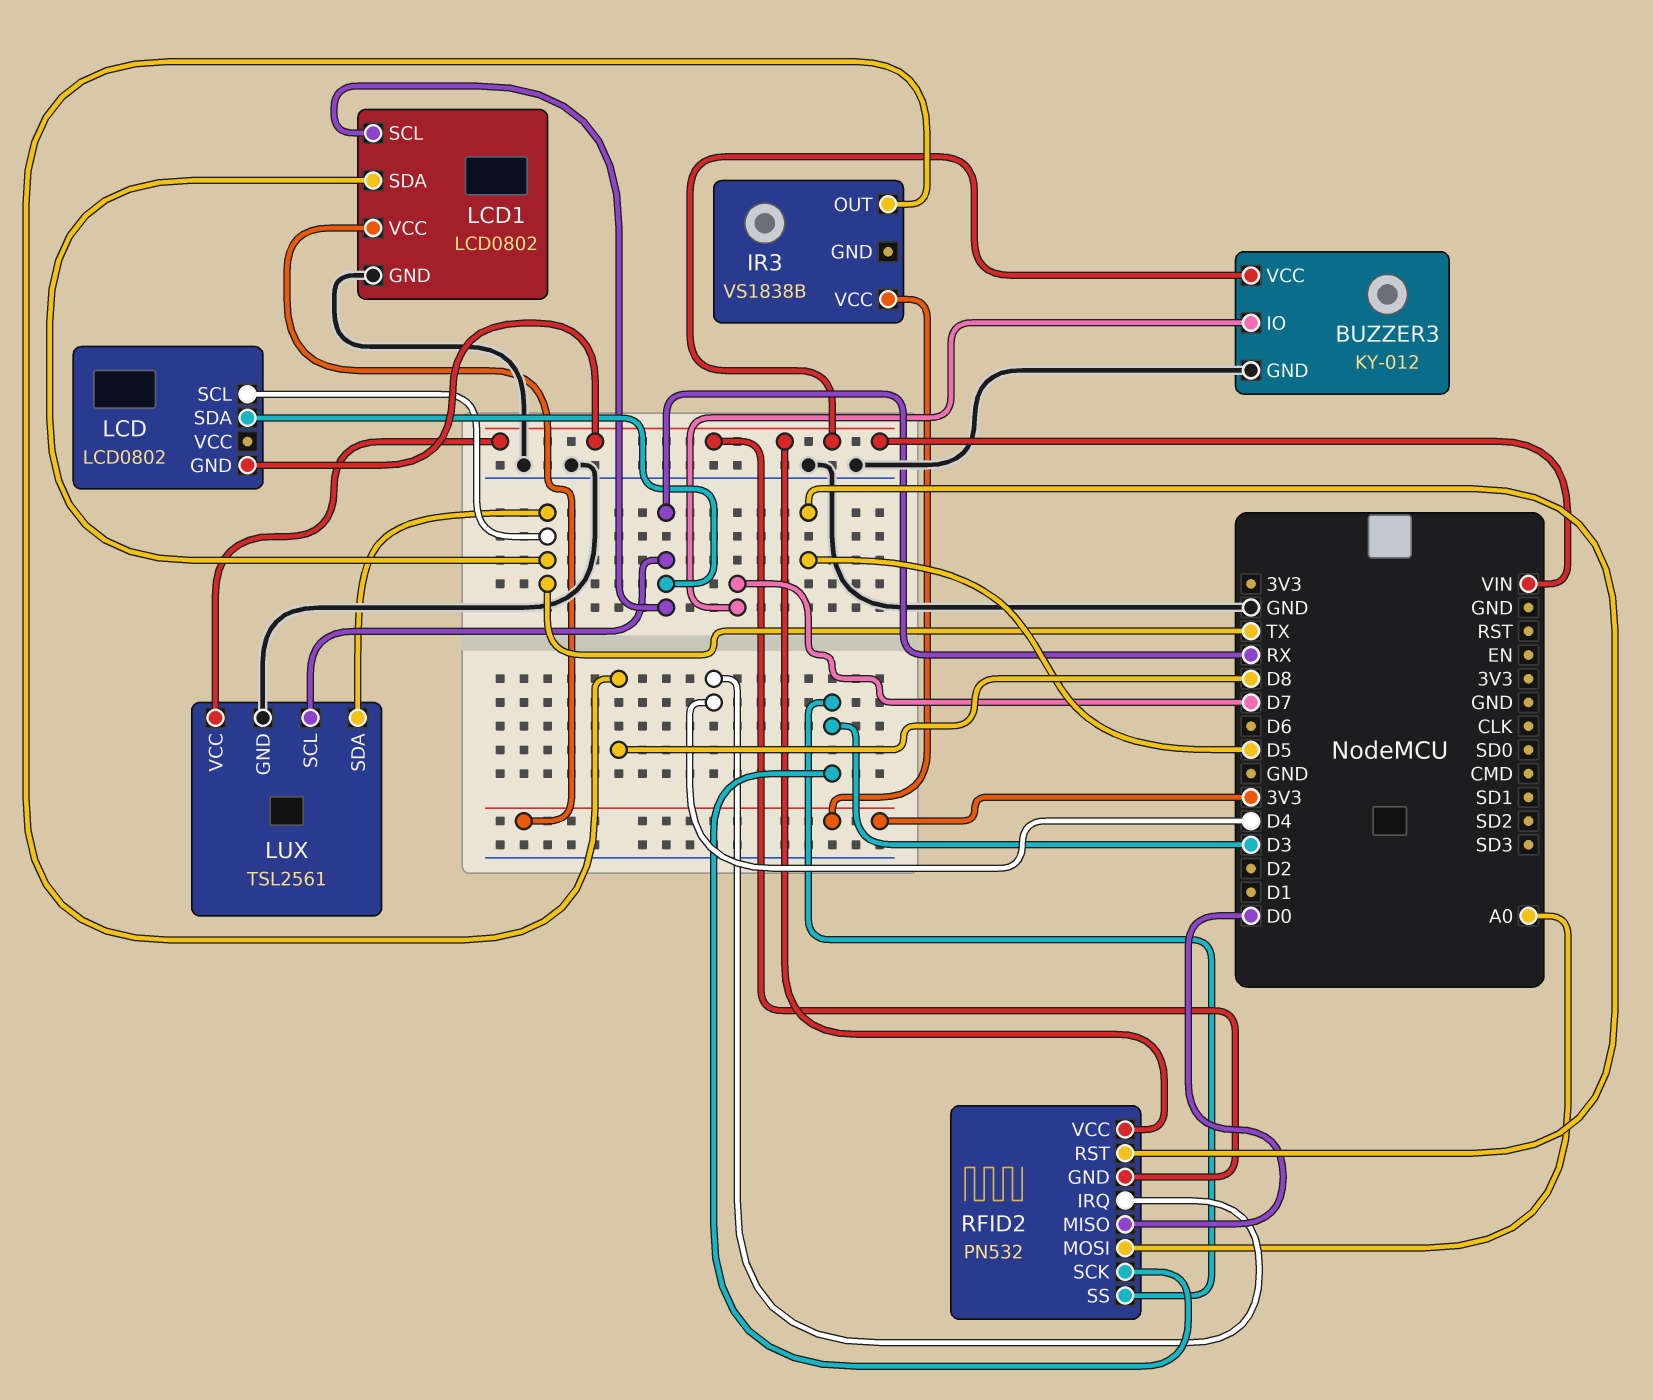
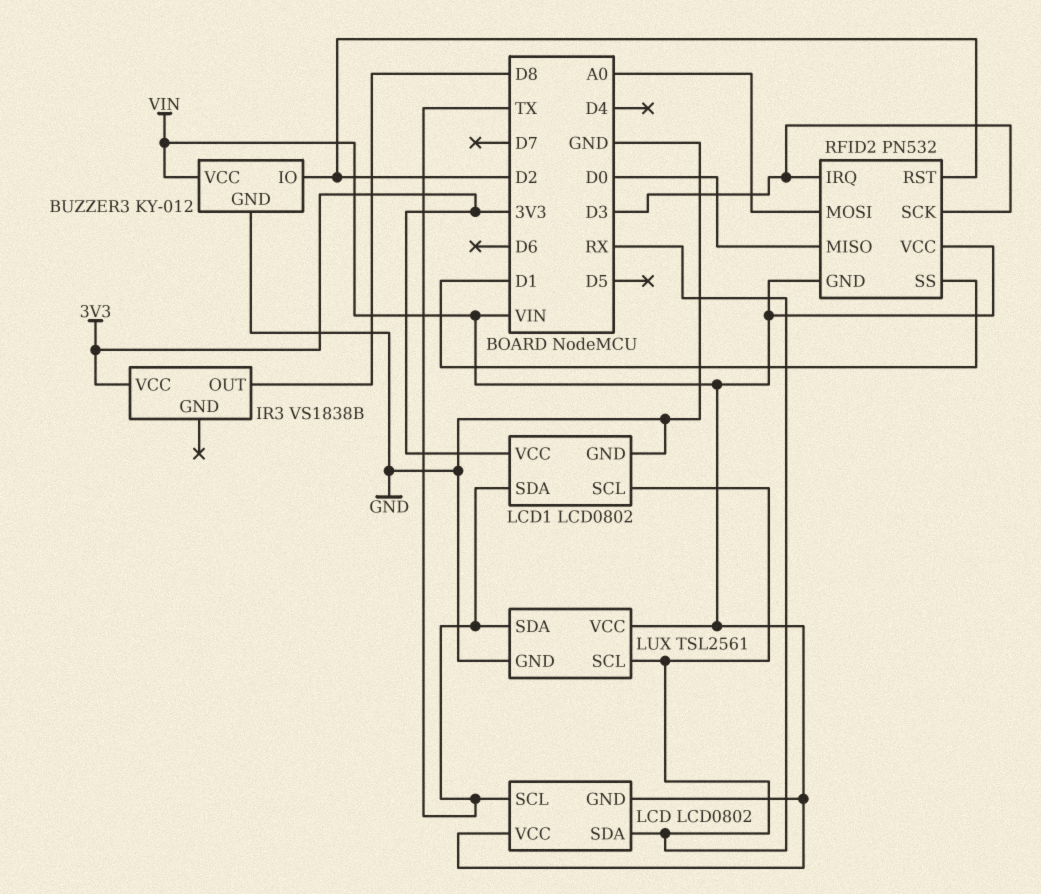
BUZZER3 pin IO: D7 -> D2
LCD pin VCC: none -> VIN
RFID2 pin IRQ: D4 -> D3
RFID2 pin RST: D5 -> D2
RFID2 pin SS: D3 -> D1

